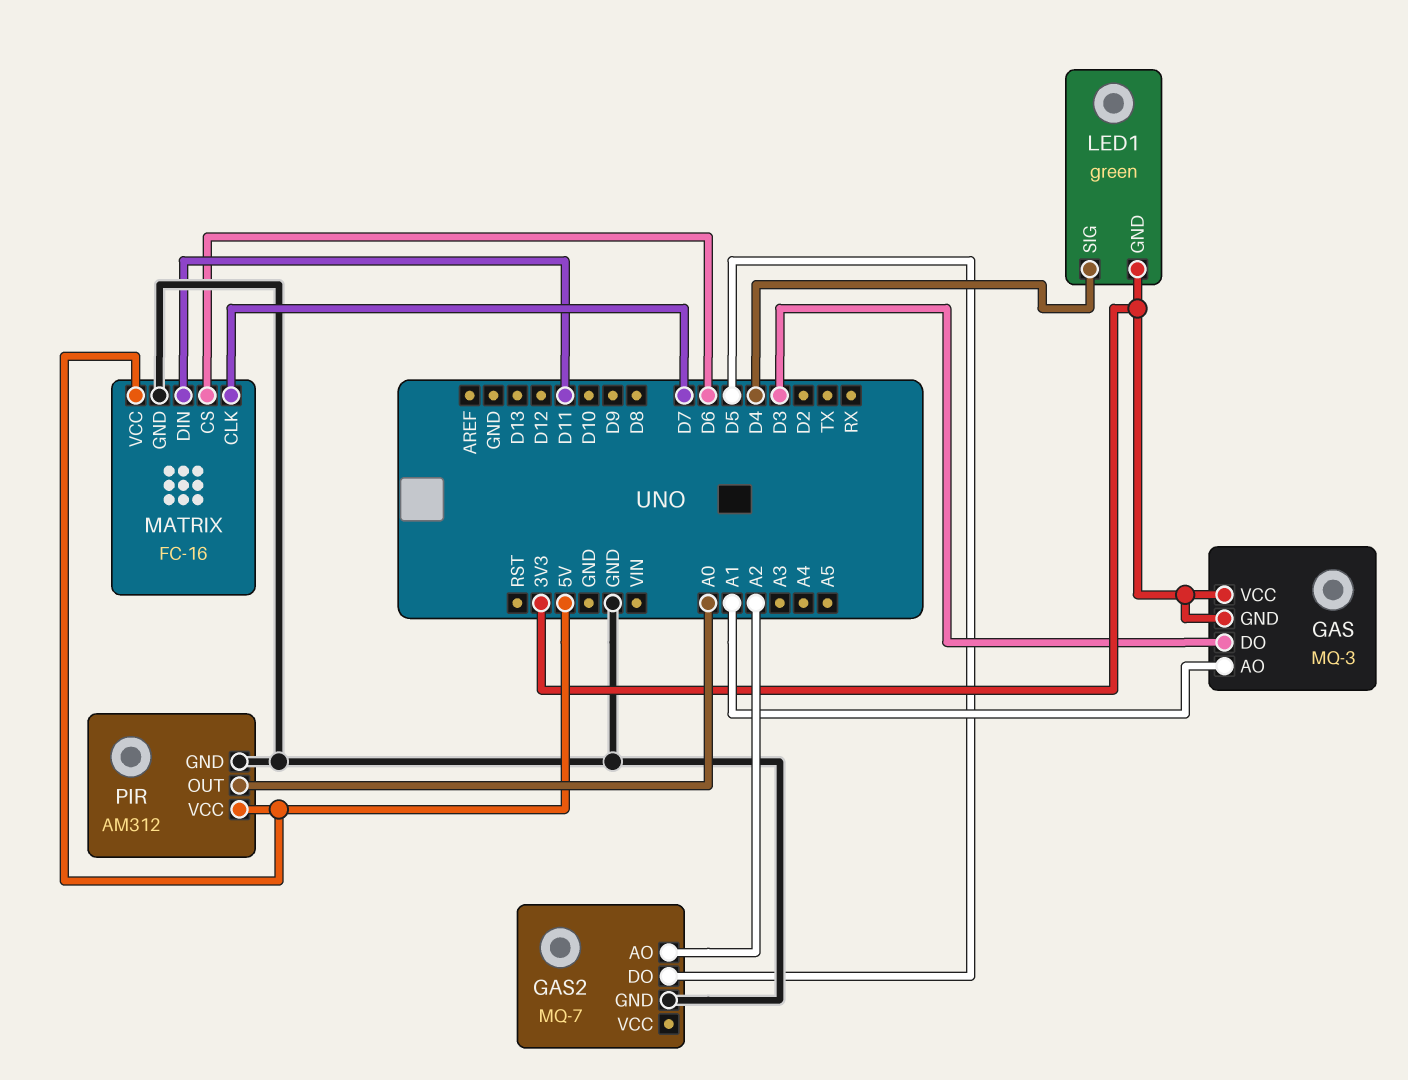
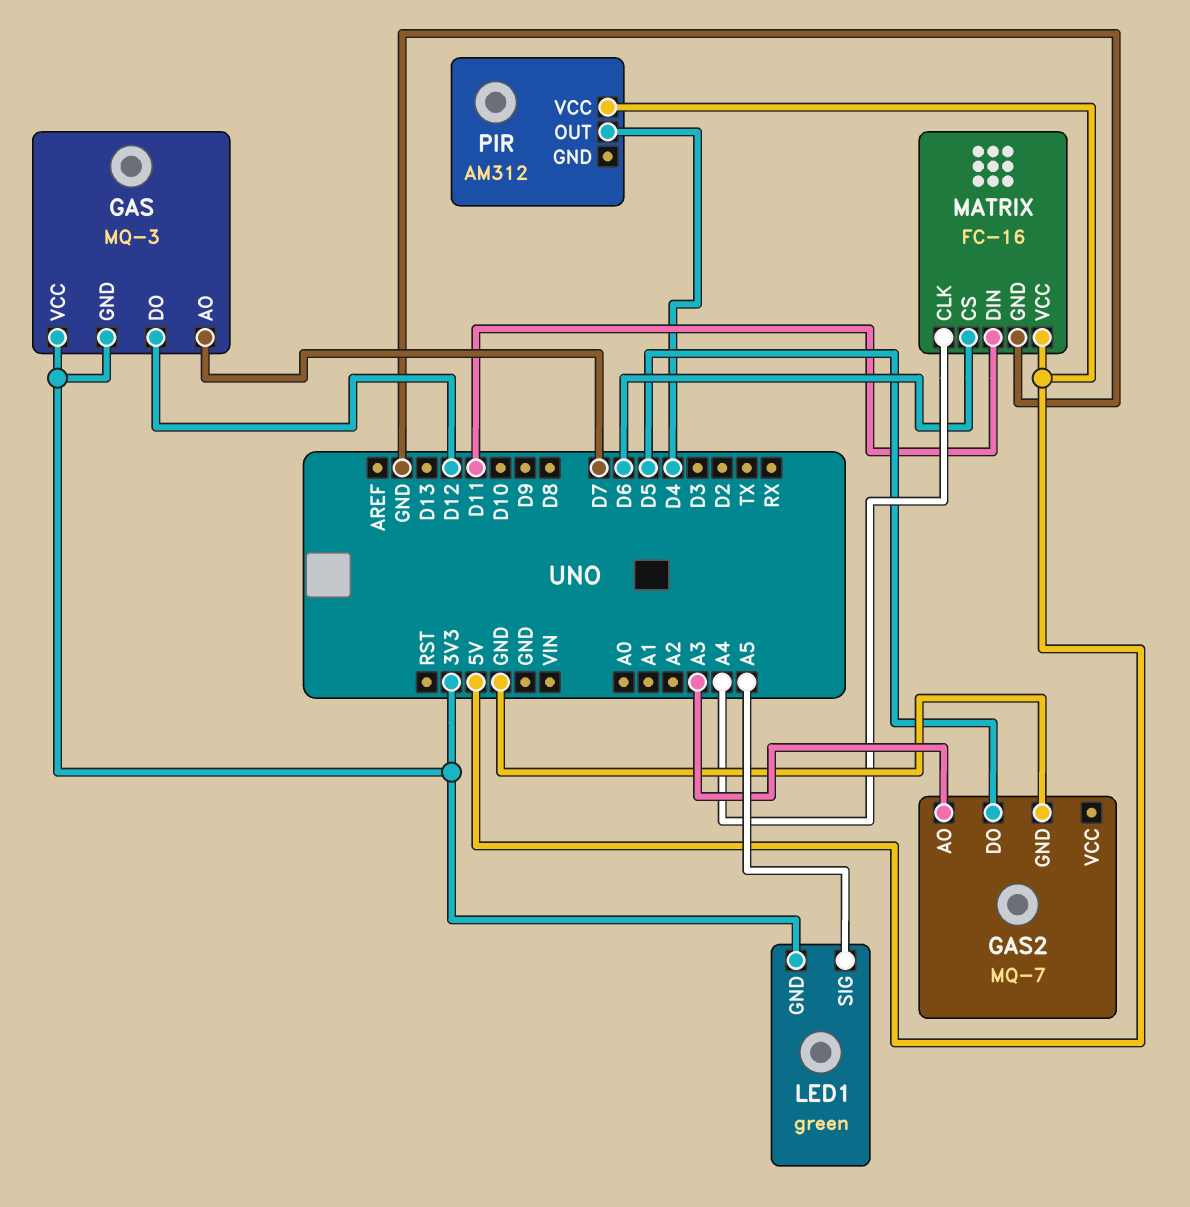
GAS pin AO: A1 -> D7
GAS pin DO: D3 -> D12
GAS2 pin AO: A2 -> A3
LED1 pin SIG: D4 -> A5
MATRIX pin CLK: D7 -> A4
PIR pin GND: GND -> none
PIR pin OUT: A0 -> D4

